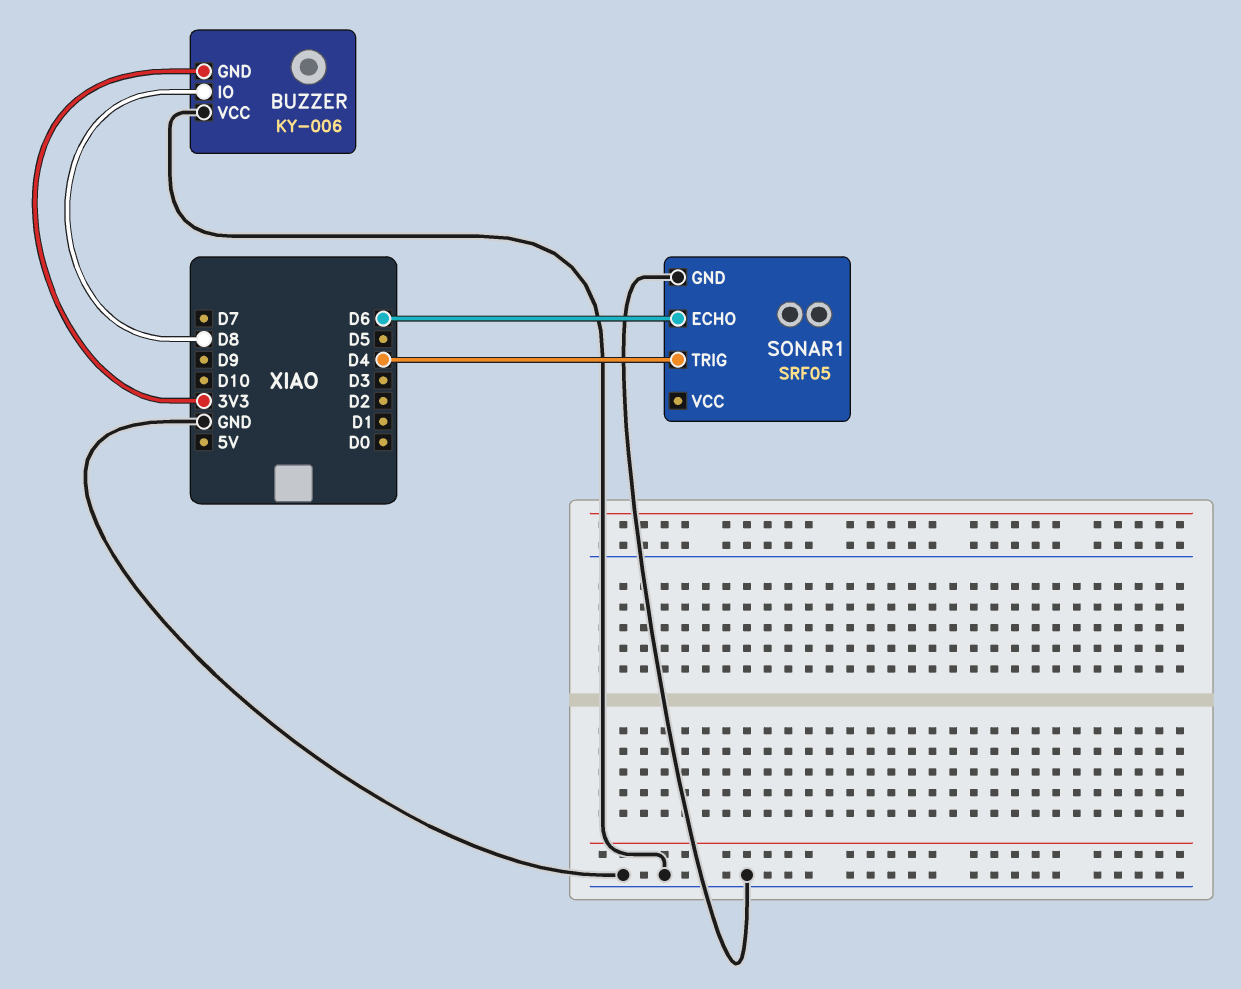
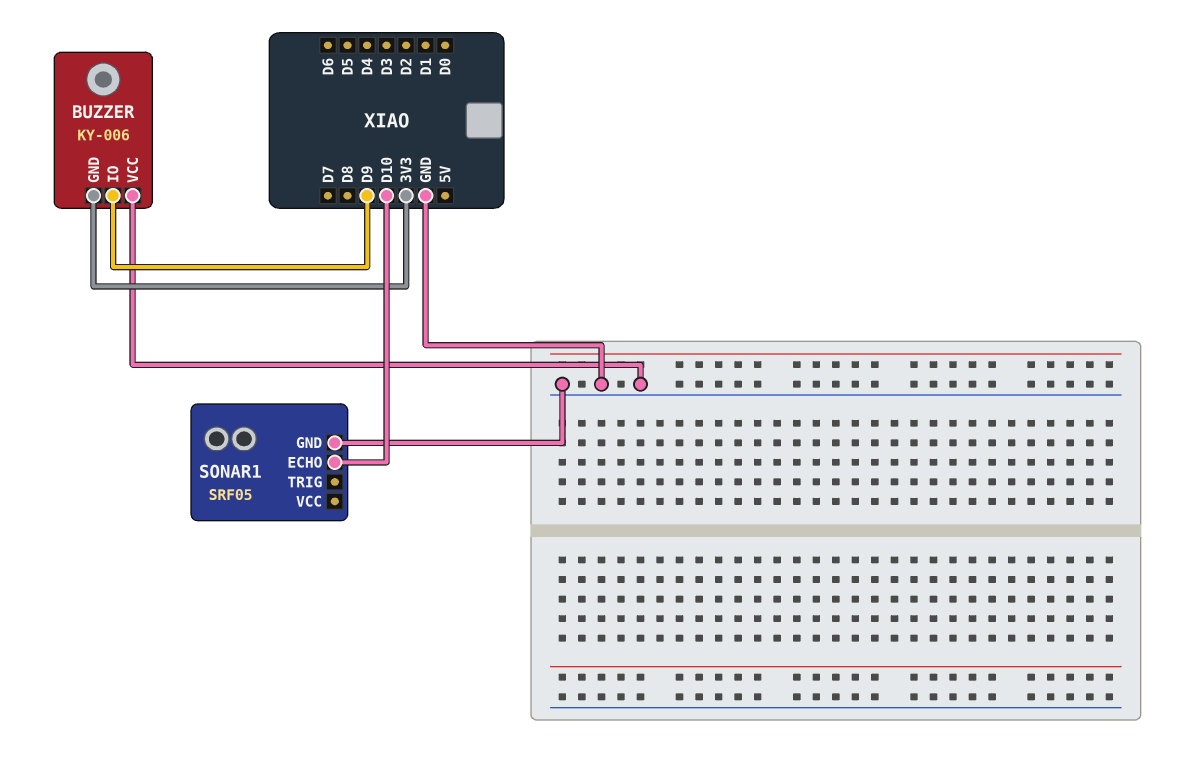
BUZZER pin IO: D8 -> D9
SONAR1 pin ECHO: D6 -> D10
SONAR1 pin TRIG: D4 -> none

